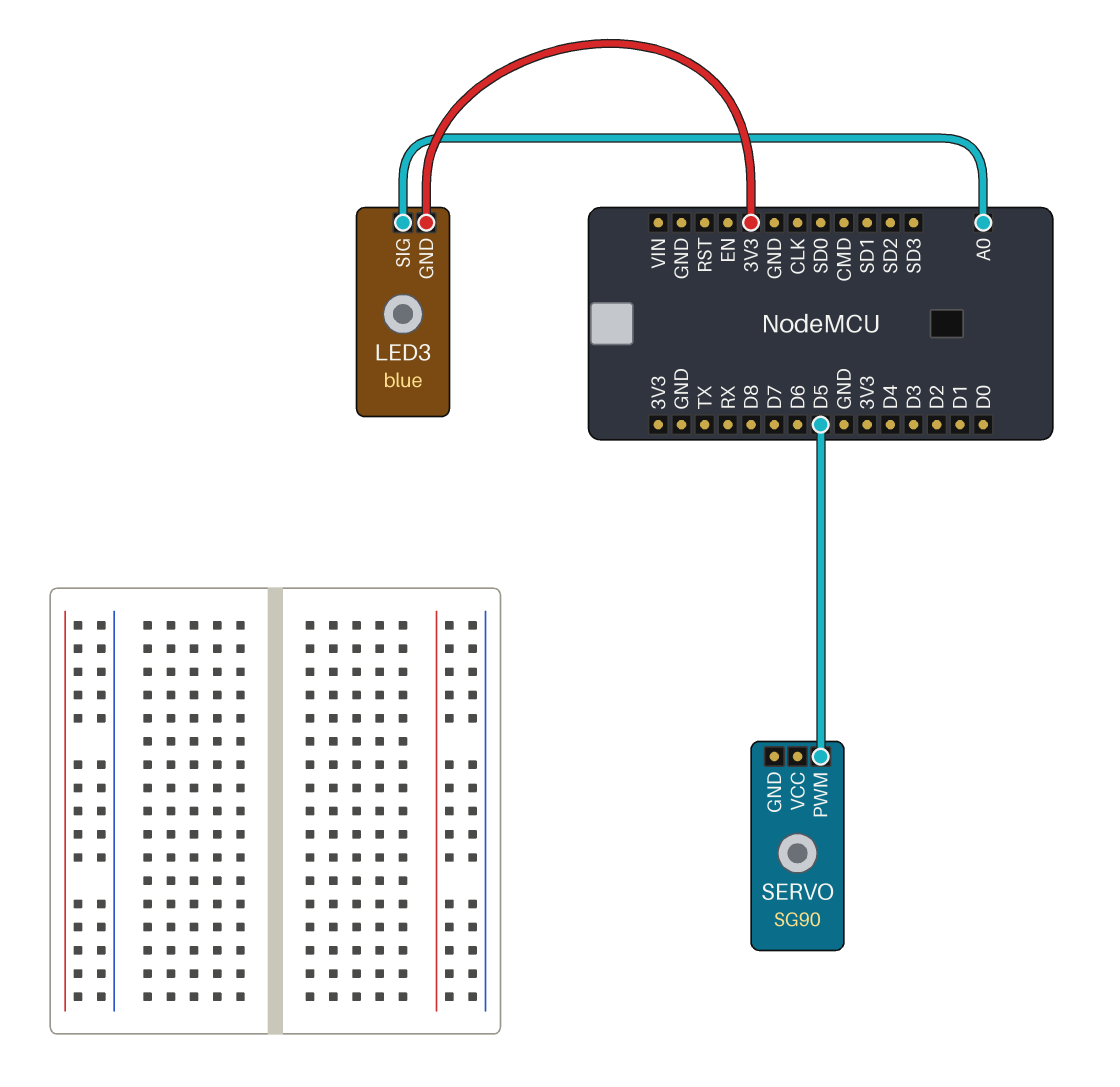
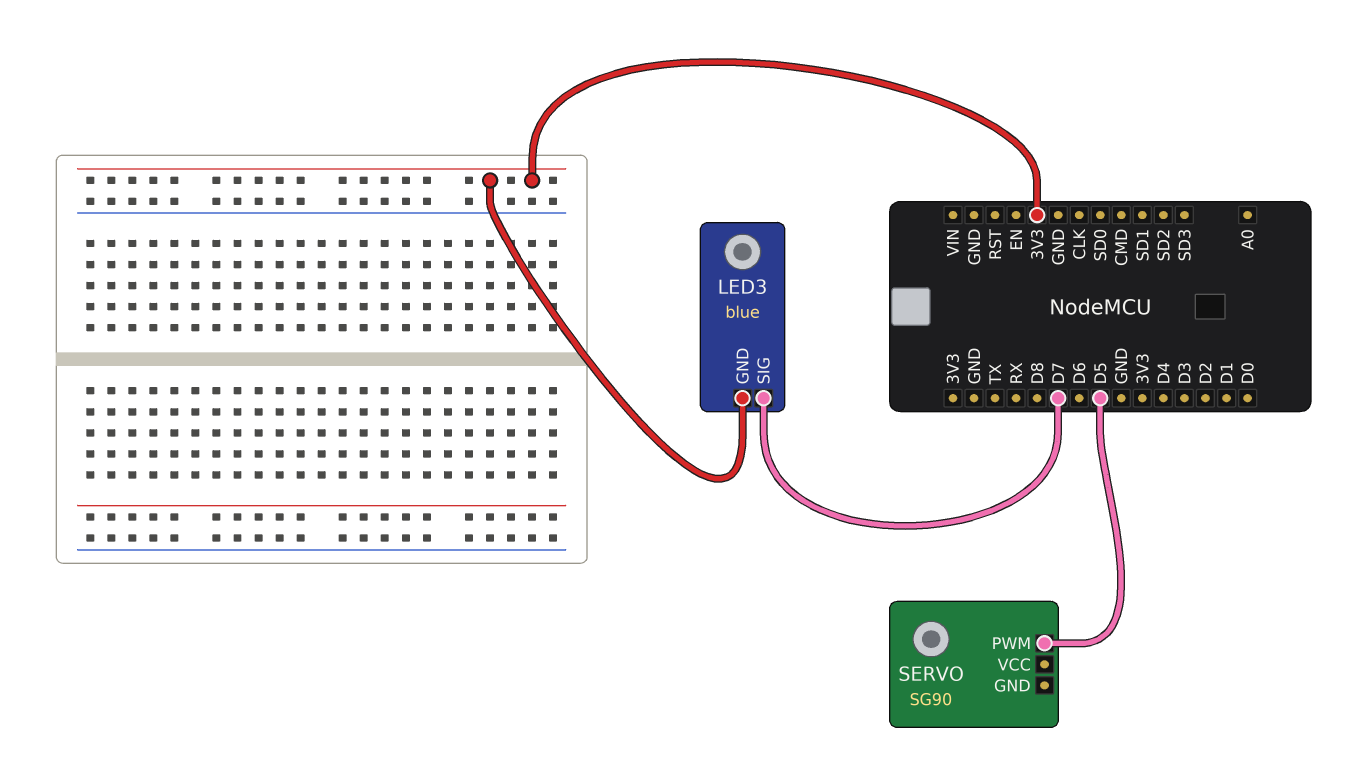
LED3 pin SIG: A0 -> D7

